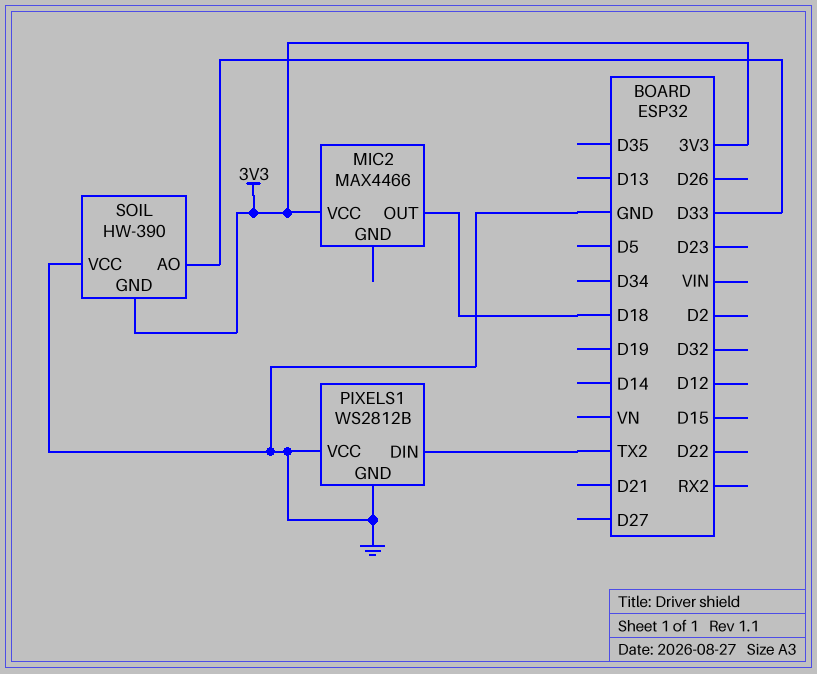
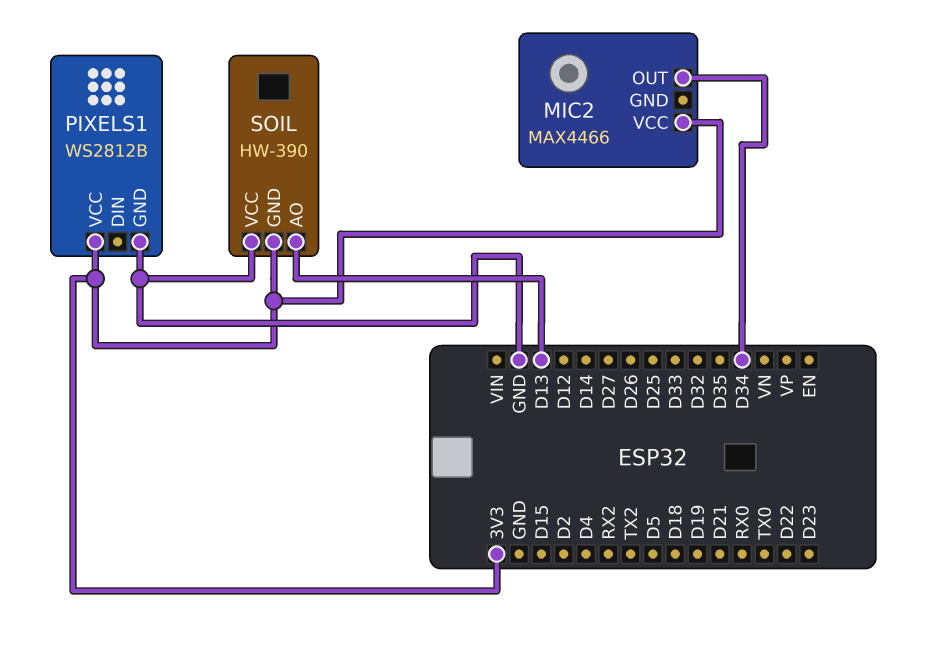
MIC2 pin OUT: D18 -> D34
PIXELS1 pin DIN: TX2 -> none
PIXELS1 pin VCC: GND -> 3V3
SOIL pin AO: D33 -> D13

